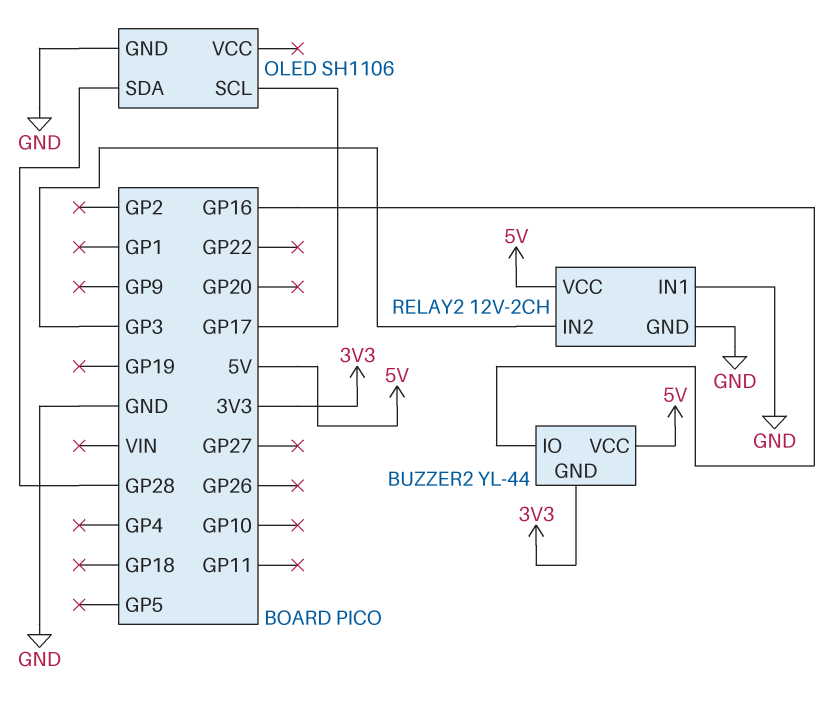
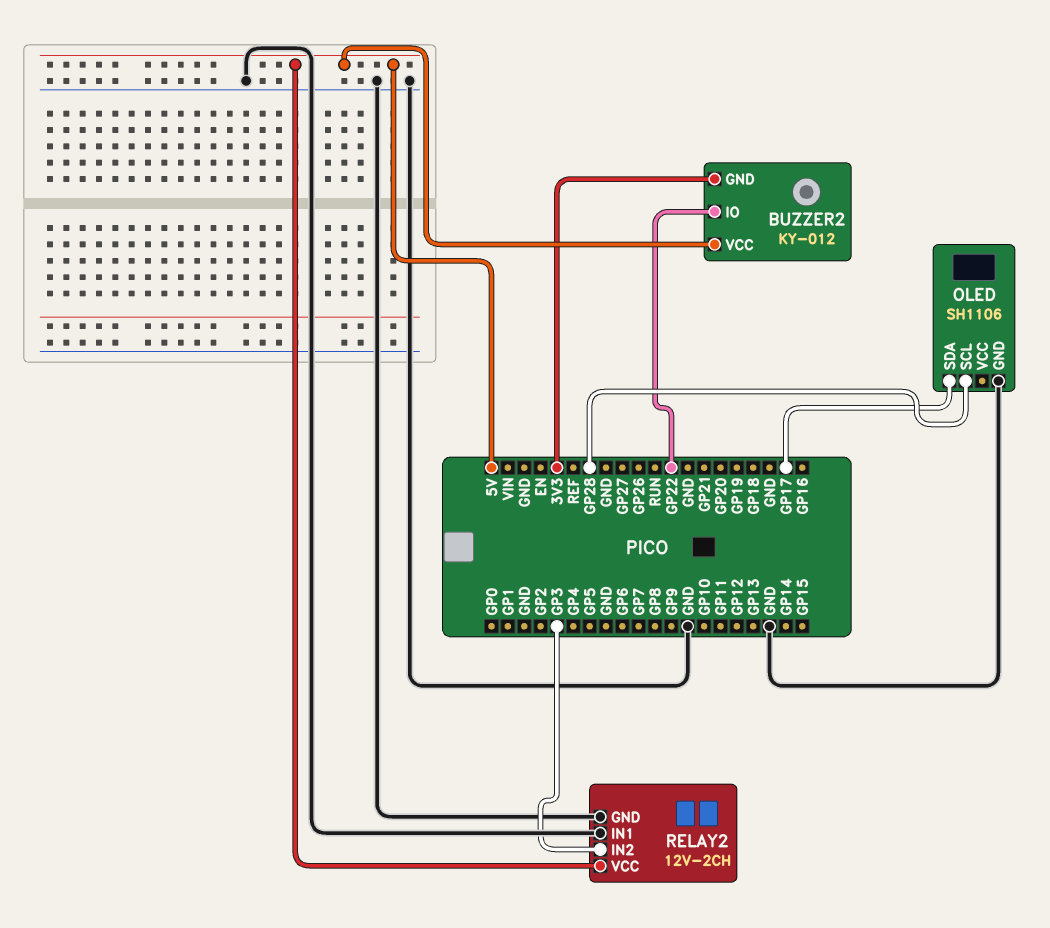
BUZZER2: YL-44 -> KY-012
BUZZER2 pin IO: GP16 -> GP22
OLED pin SCL: GP17 -> GP28
OLED pin SDA: GP28 -> GP17

